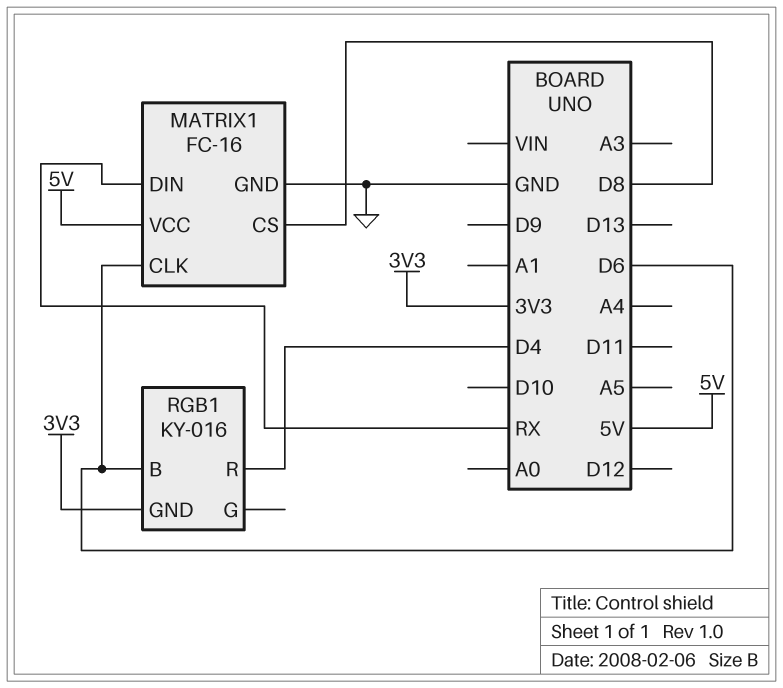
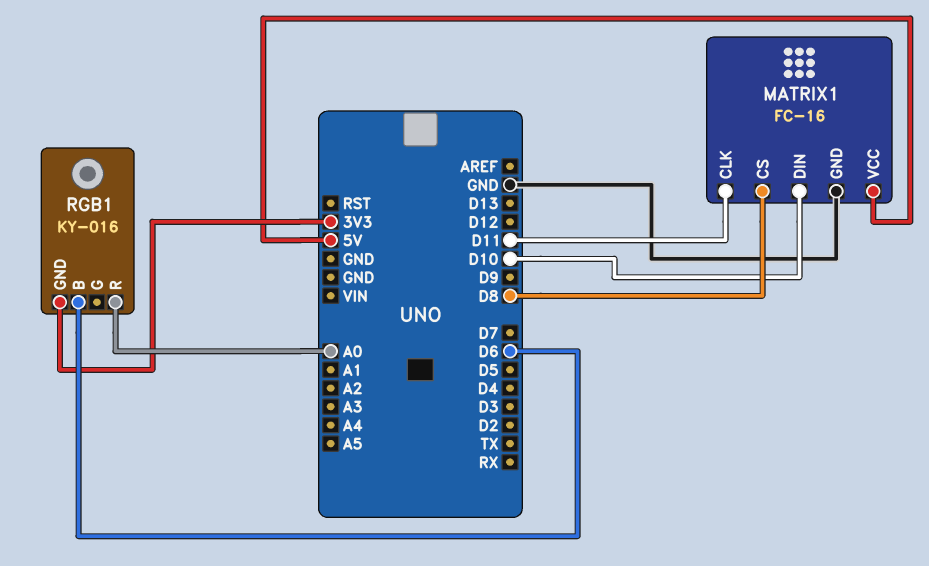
MATRIX1 pin CLK: D6 -> D11
MATRIX1 pin DIN: RX -> D10
RGB1 pin R: D4 -> A0

